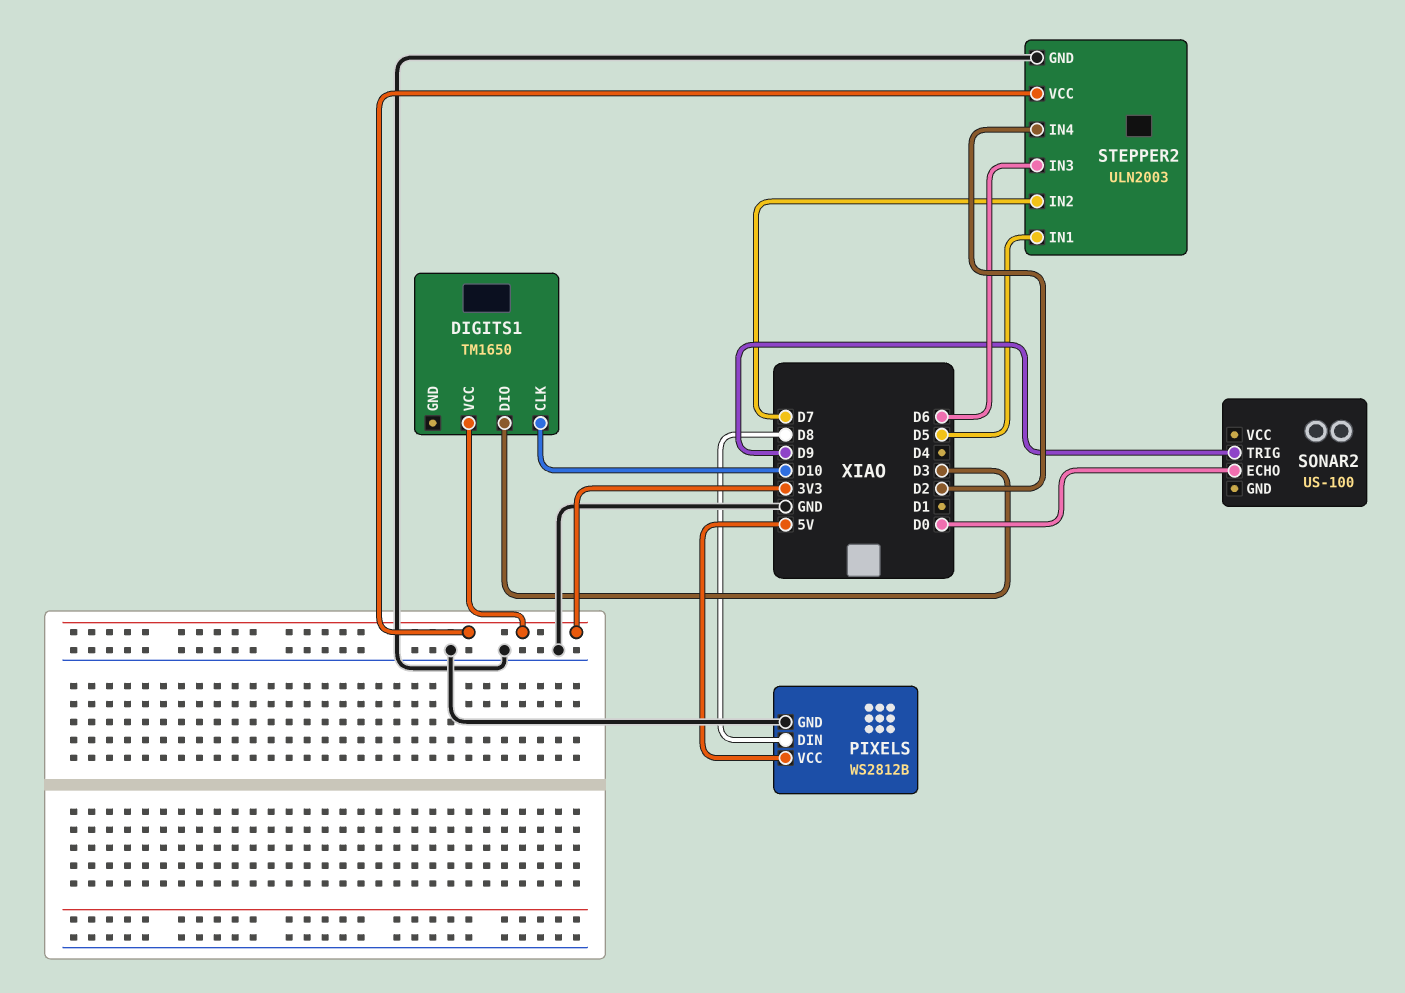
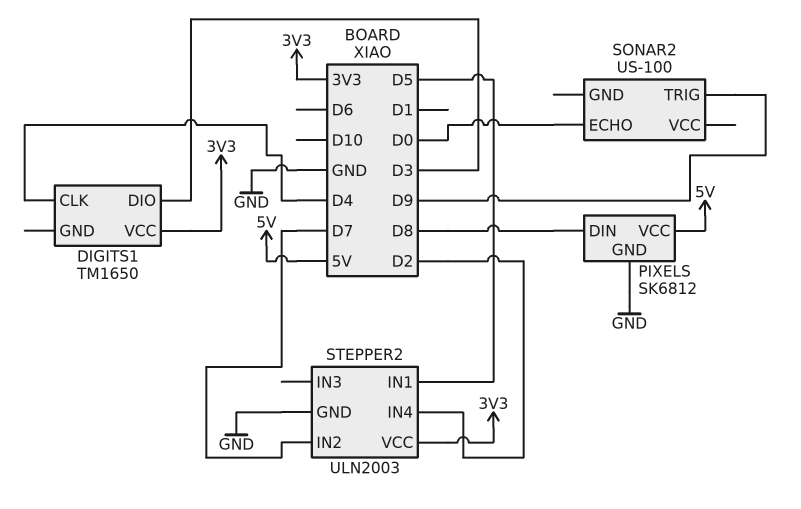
DIGITS1 pin CLK: D10 -> D4
PIXELS: WS2812B -> SK6812
STEPPER2 pin IN3: D6 -> none

